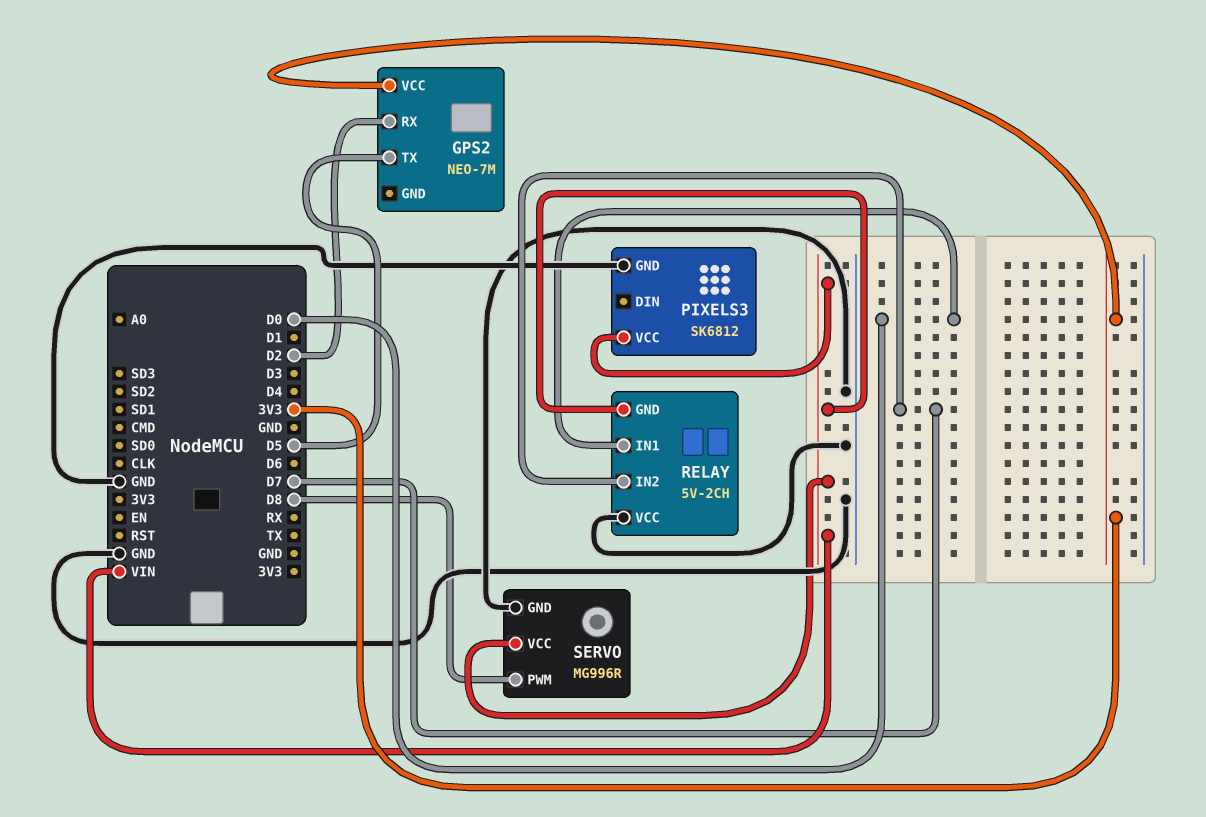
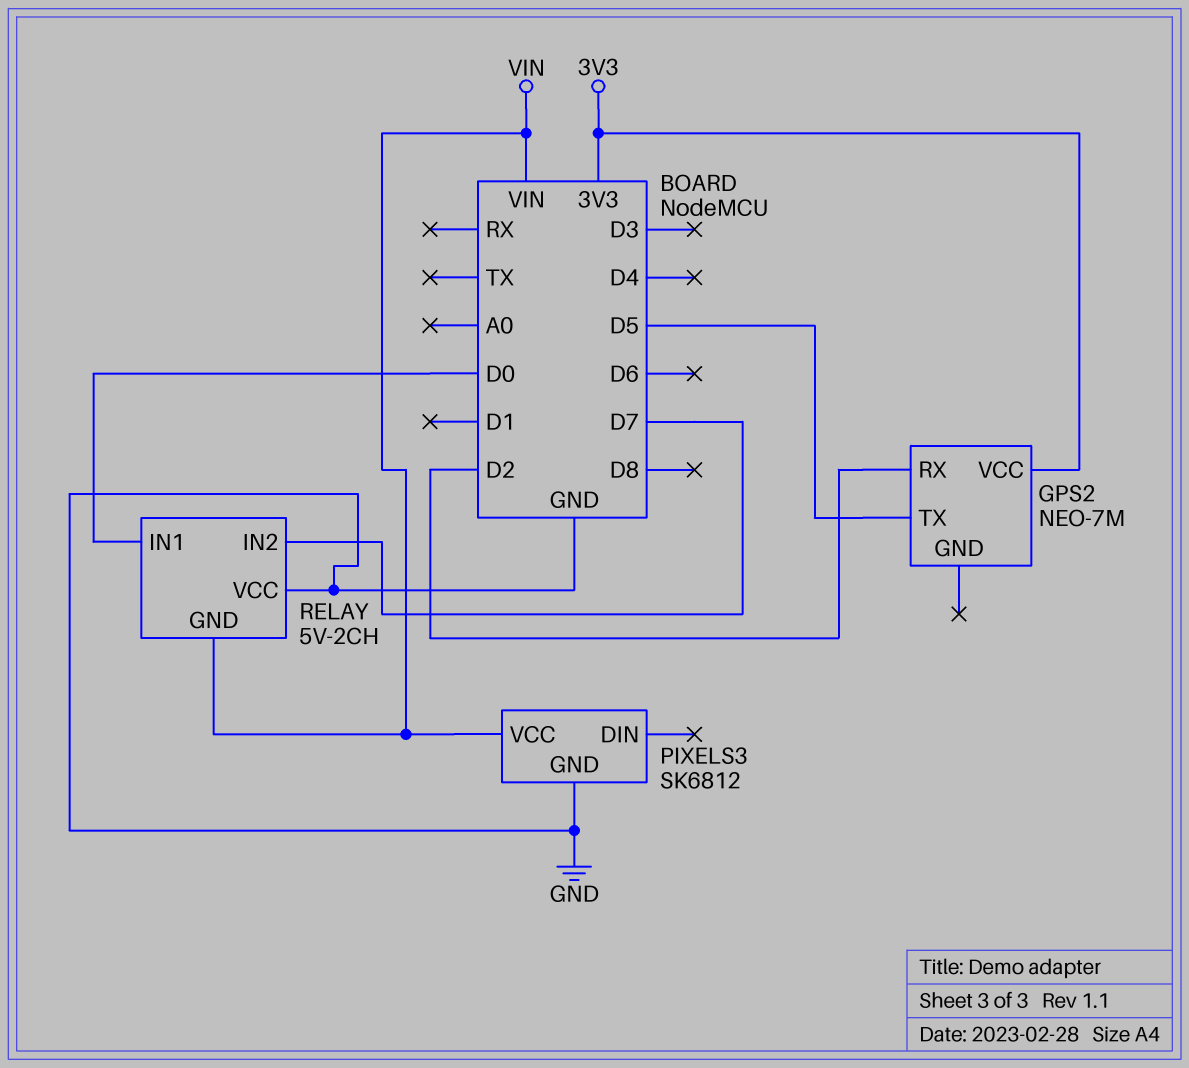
SERVO: MG996R -> none
SERVO pin GND: GND -> none
SERVO pin PWM: D8 -> none
SERVO pin VCC: VIN -> none

